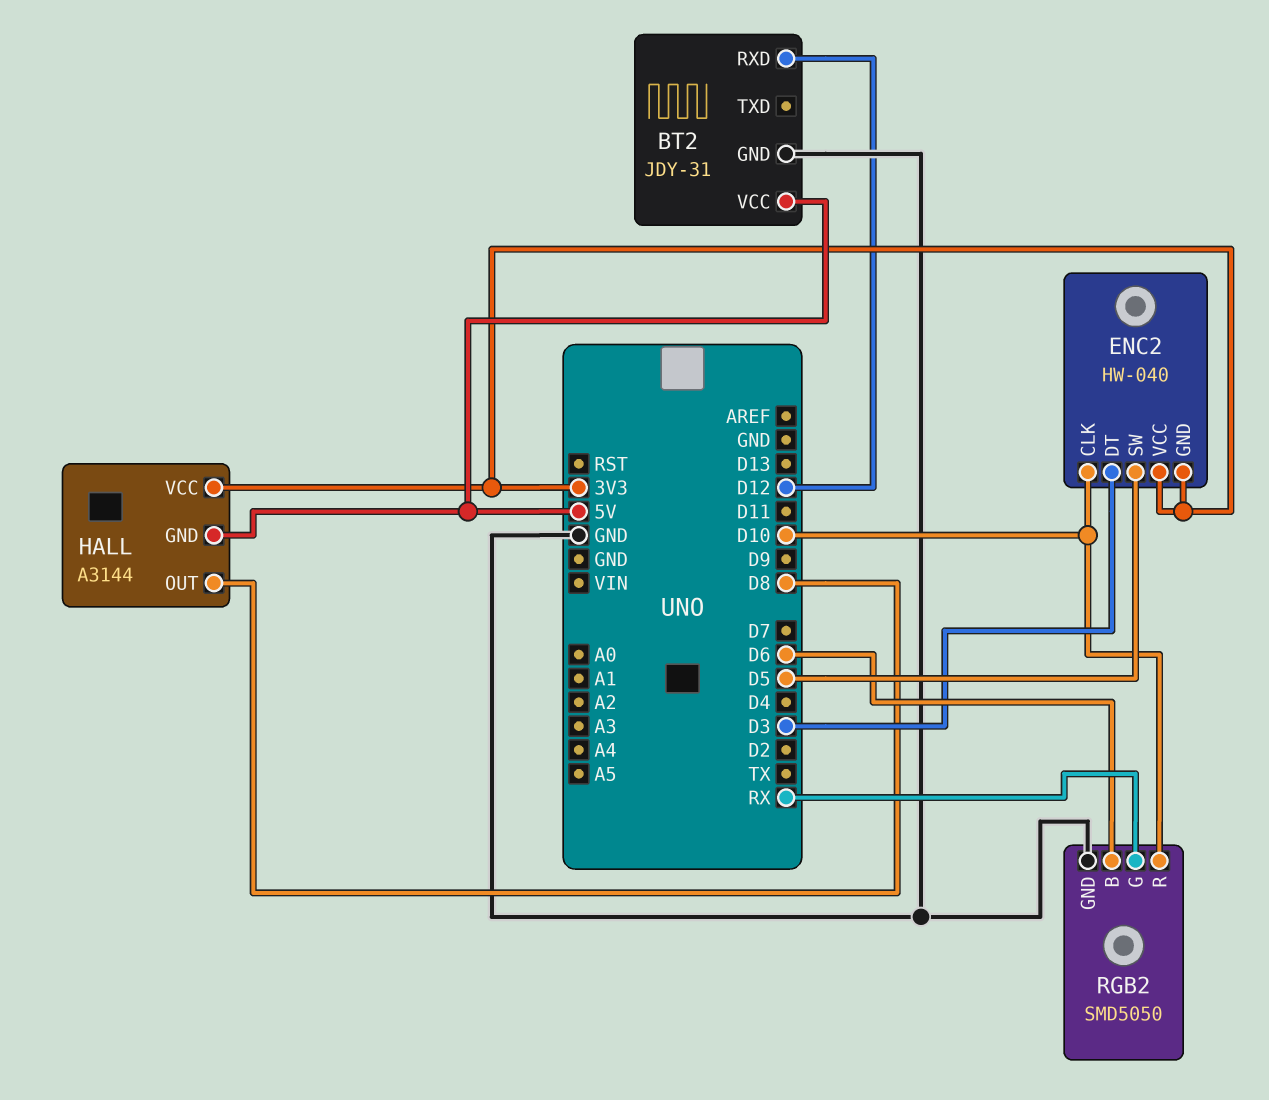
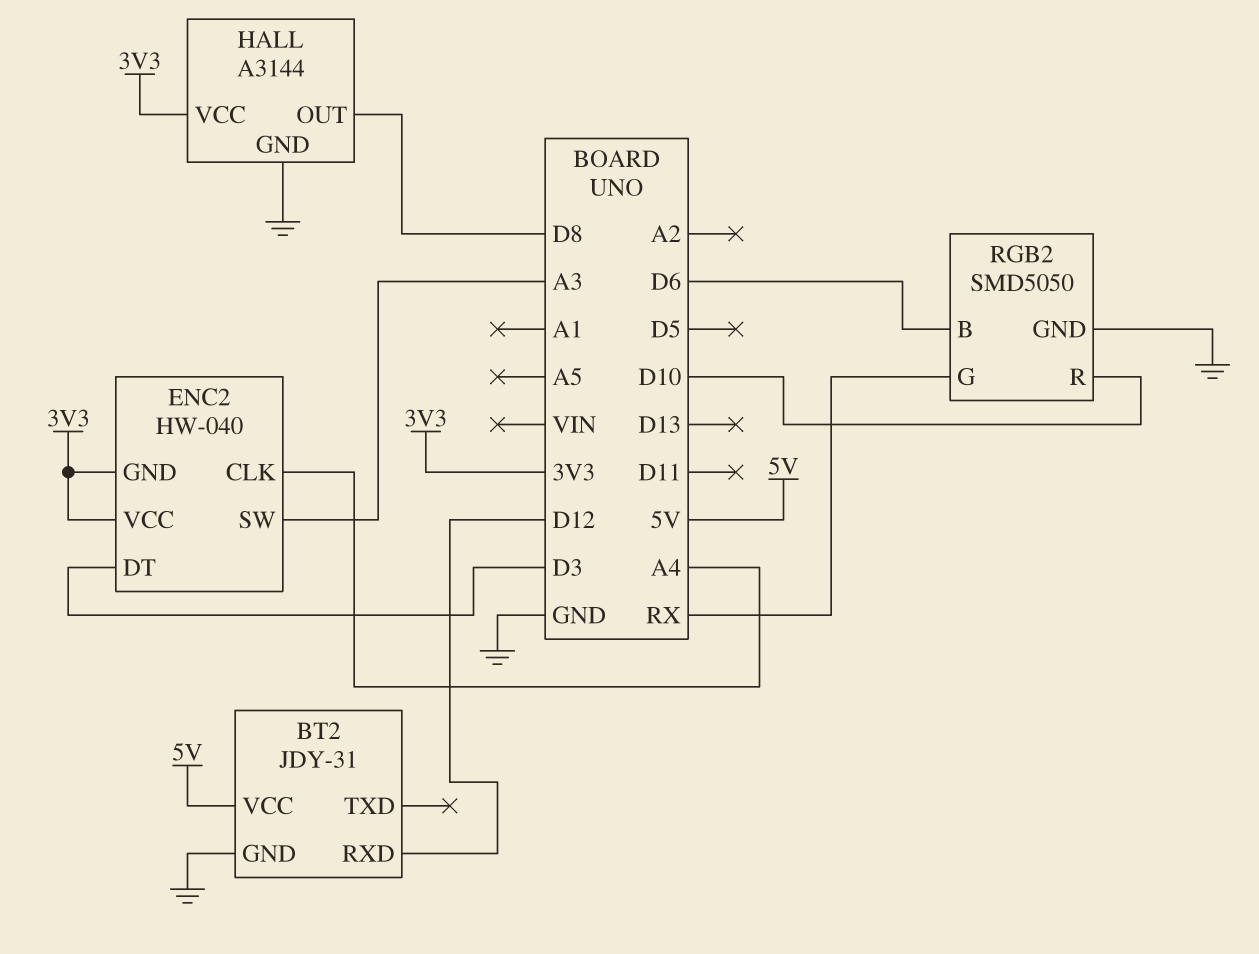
ENC2 pin CLK: D10 -> A4
ENC2 pin SW: D5 -> A3
HALL pin GND: 5V -> GND

